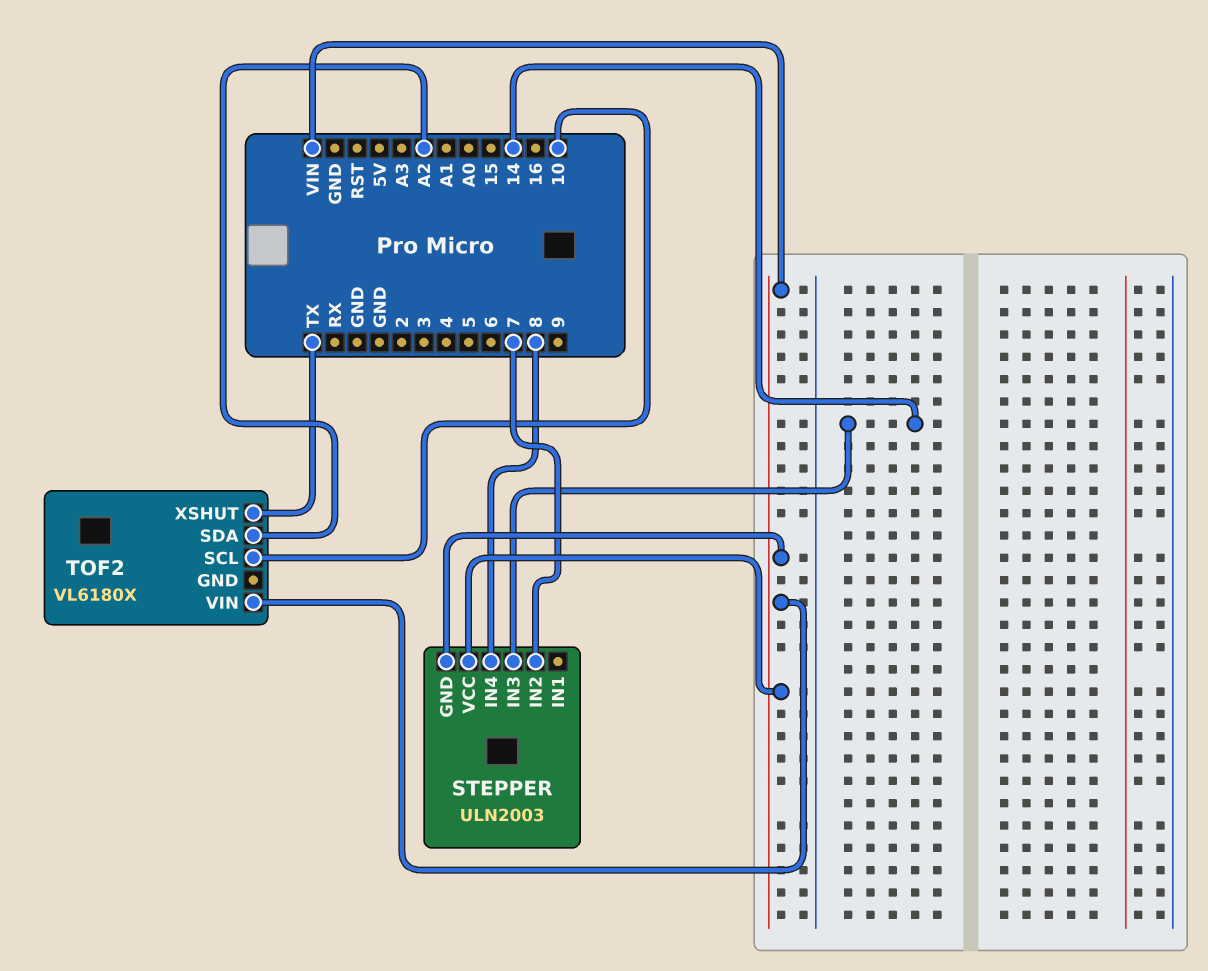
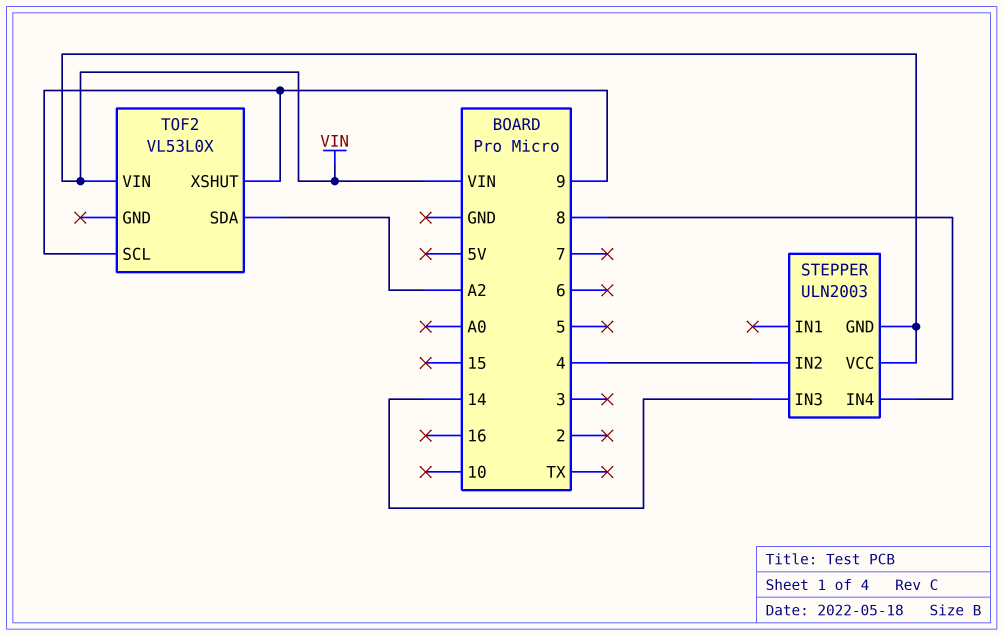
STEPPER pin IN2: 7 -> 4
TOF2: VL6180X -> VL53L0X
TOF2 pin SCL: 10 -> 9
TOF2 pin XSHUT: TX -> 9

